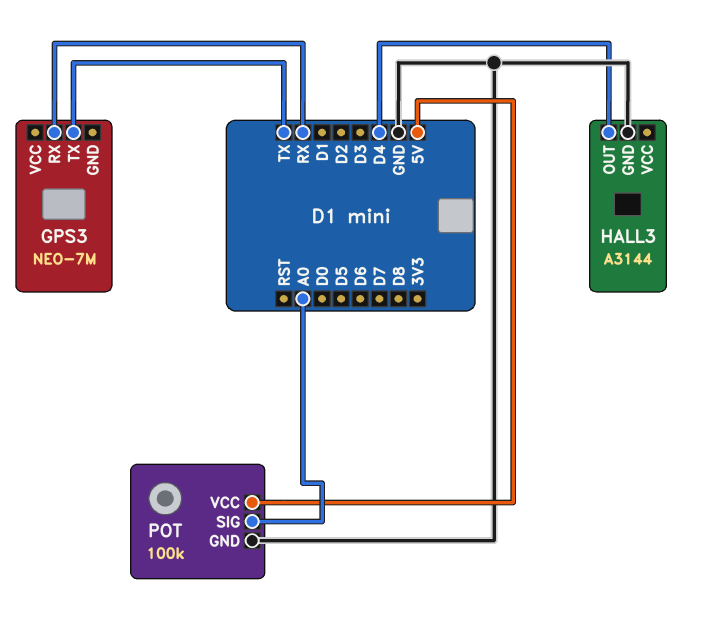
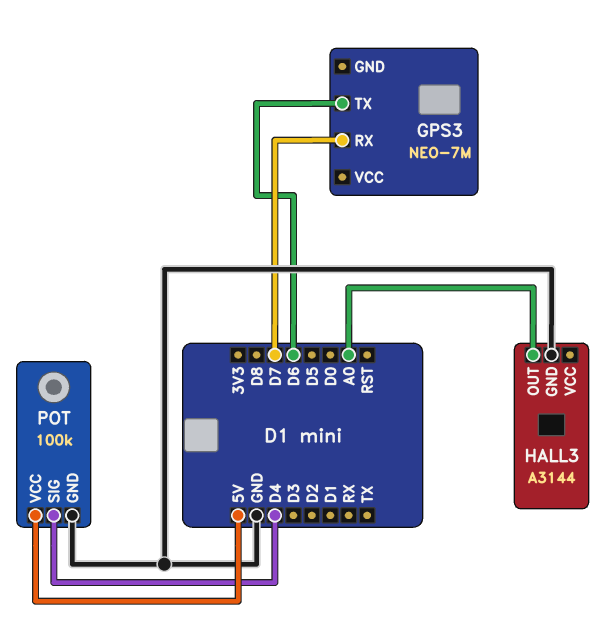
GPS3 pin RX: RX -> D7
GPS3 pin TX: TX -> D6
HALL3 pin OUT: D4 -> A0
POT pin SIG: A0 -> D4

